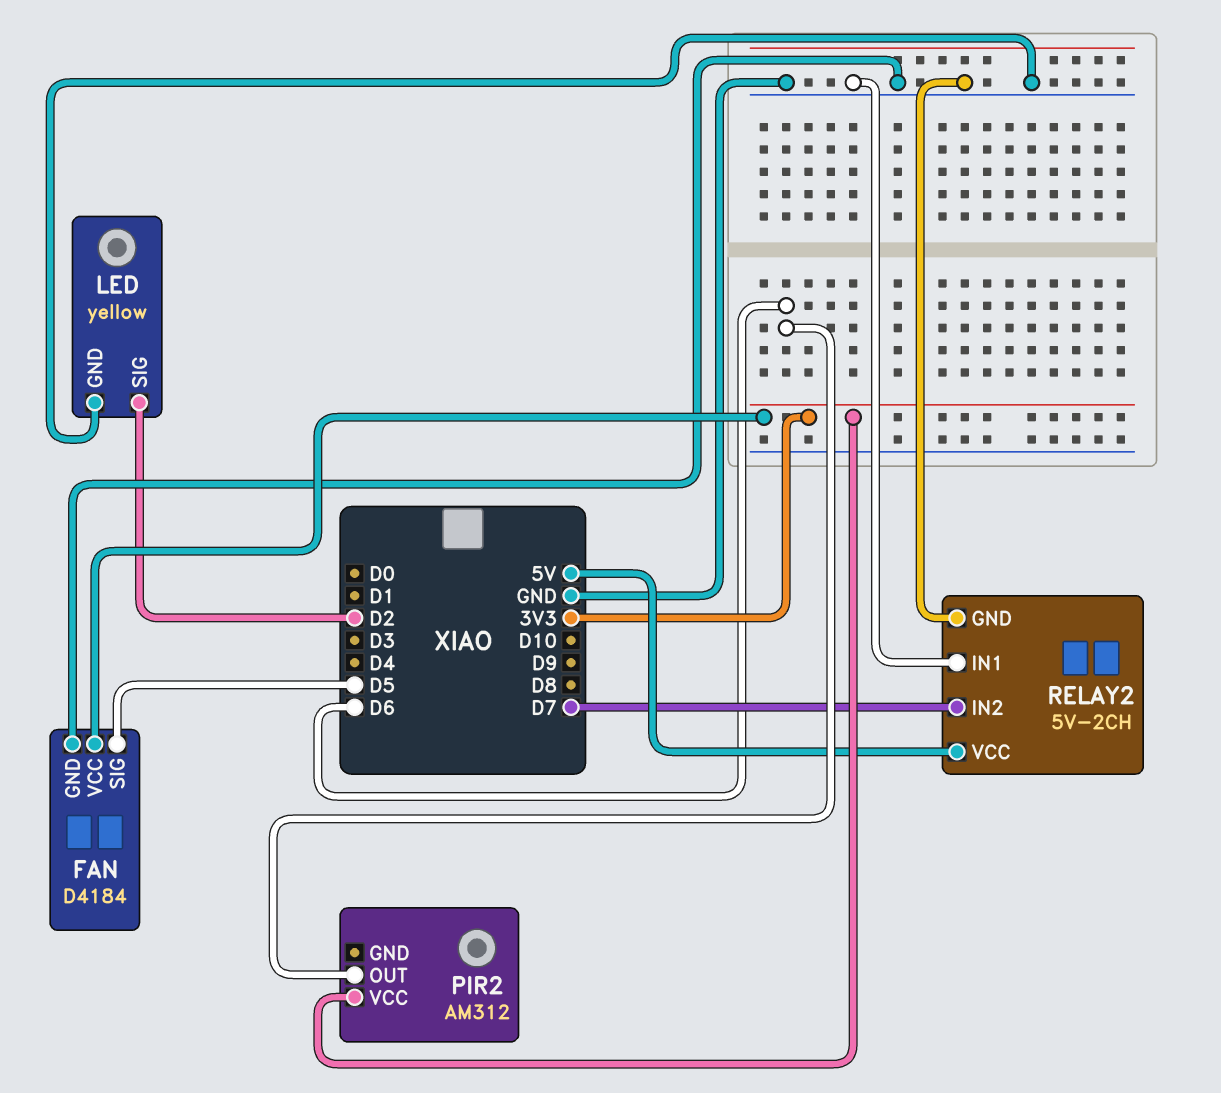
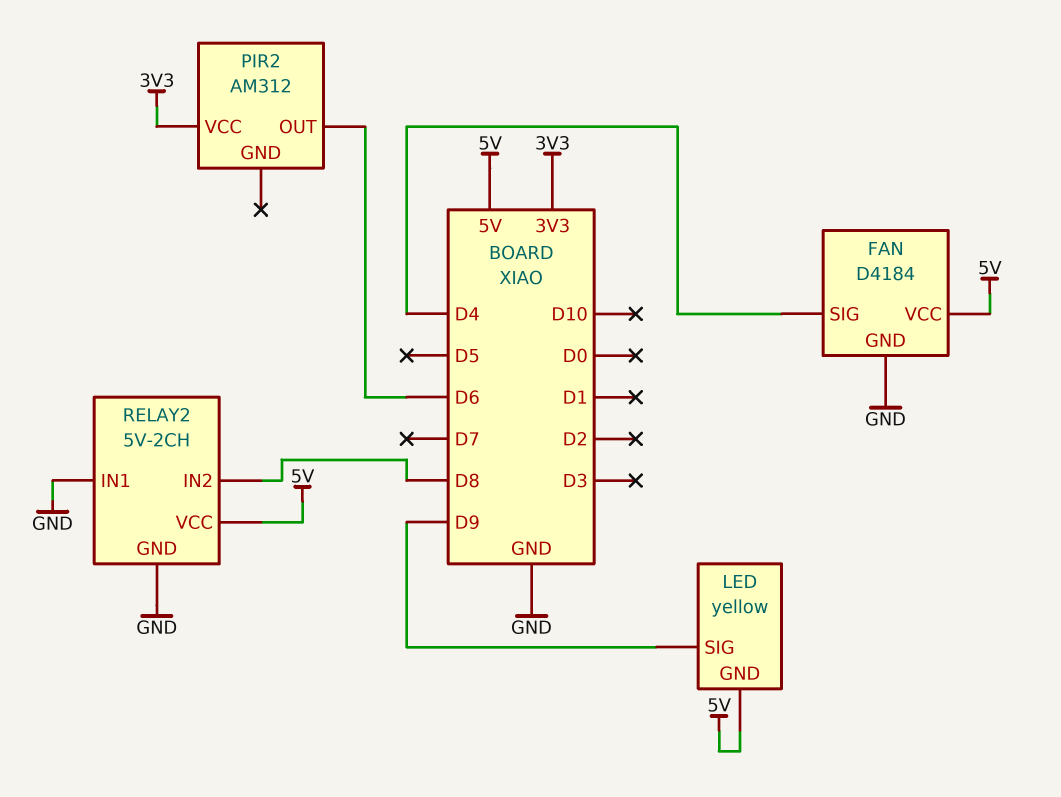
FAN pin SIG: D5 -> D4
FAN pin VCC: 3V3 -> 5V
LED pin GND: GND -> 5V
LED pin SIG: D2 -> D9
RELAY2 pin IN2: D7 -> D8

